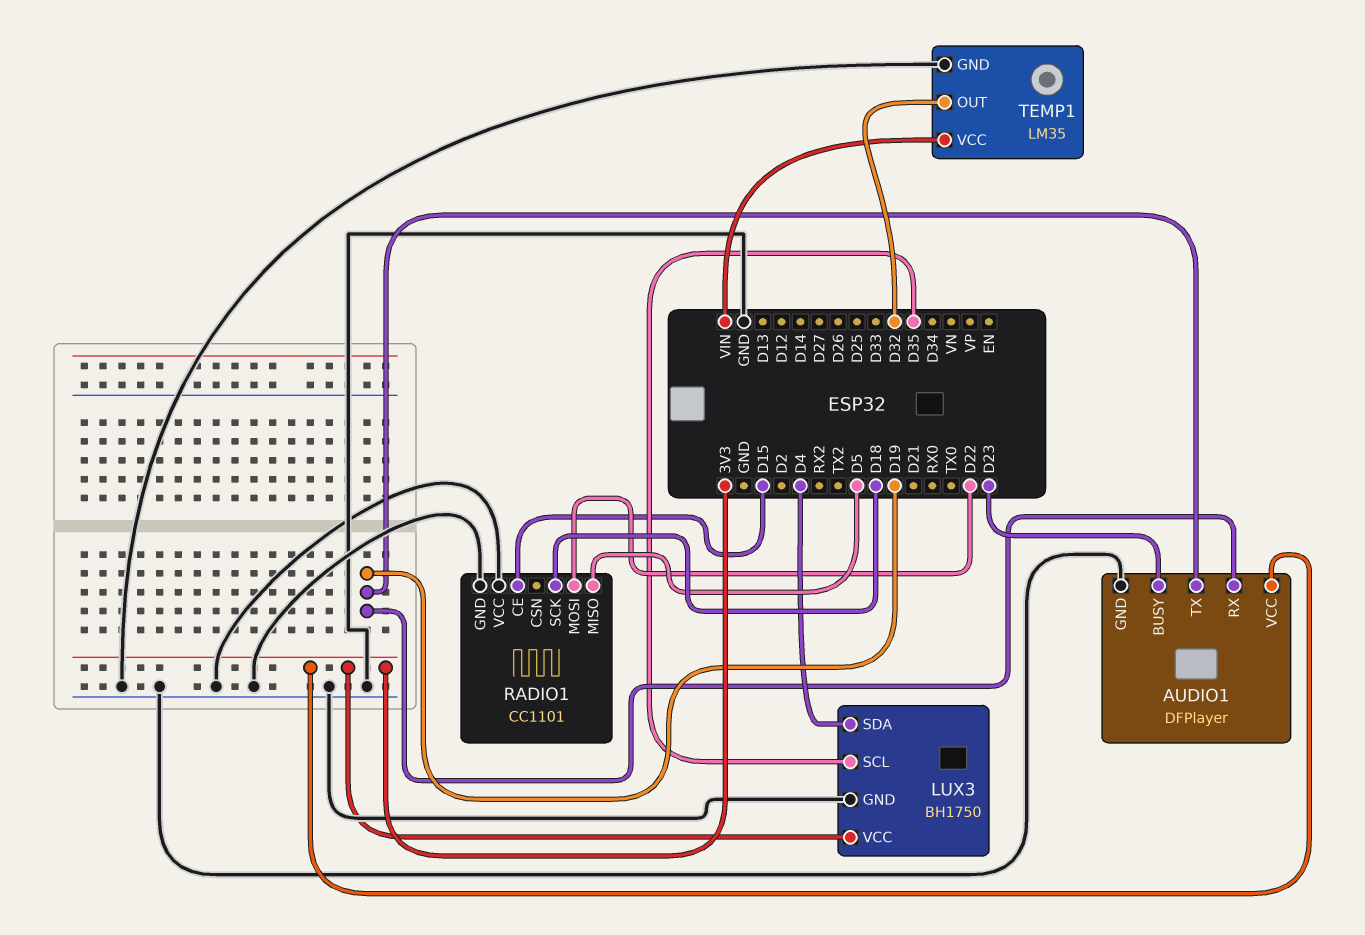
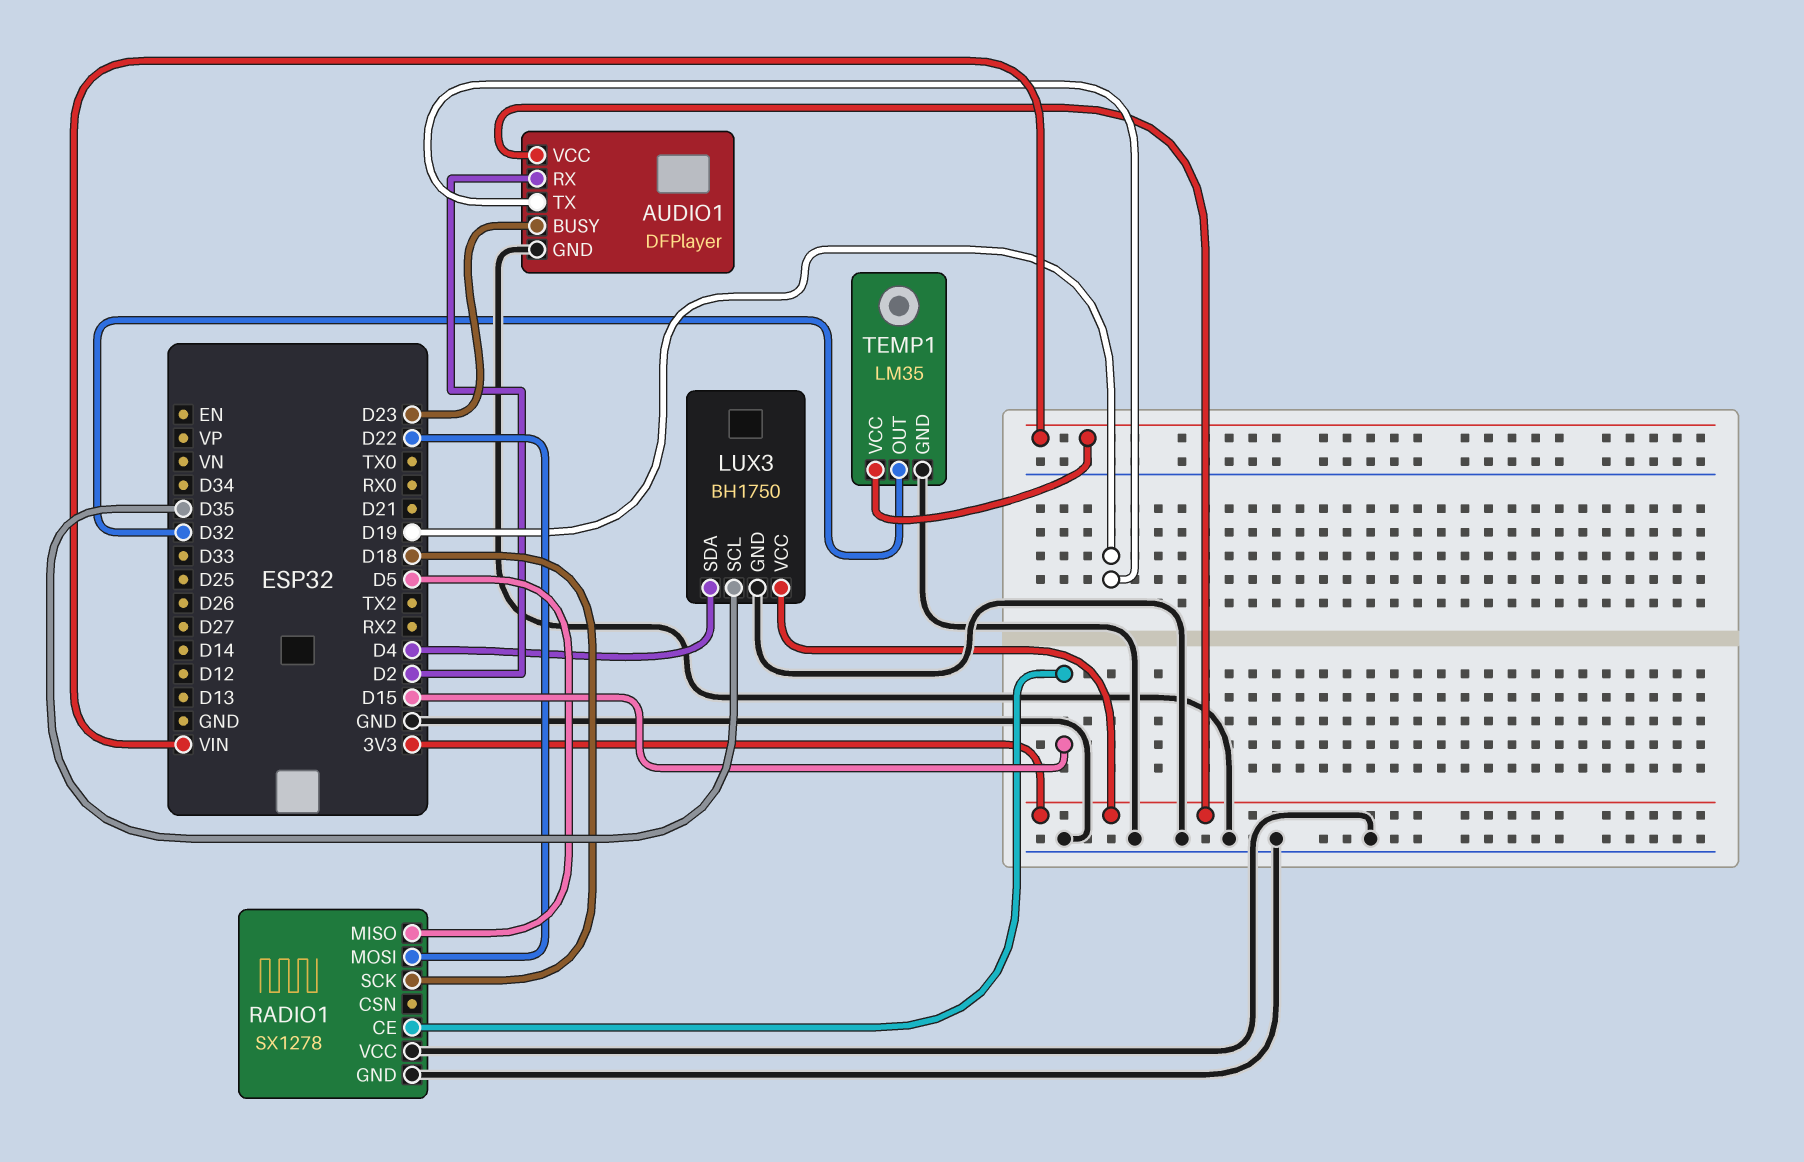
AUDIO1 pin RX: D19 -> D2
RADIO1: CC1101 -> SX1278

